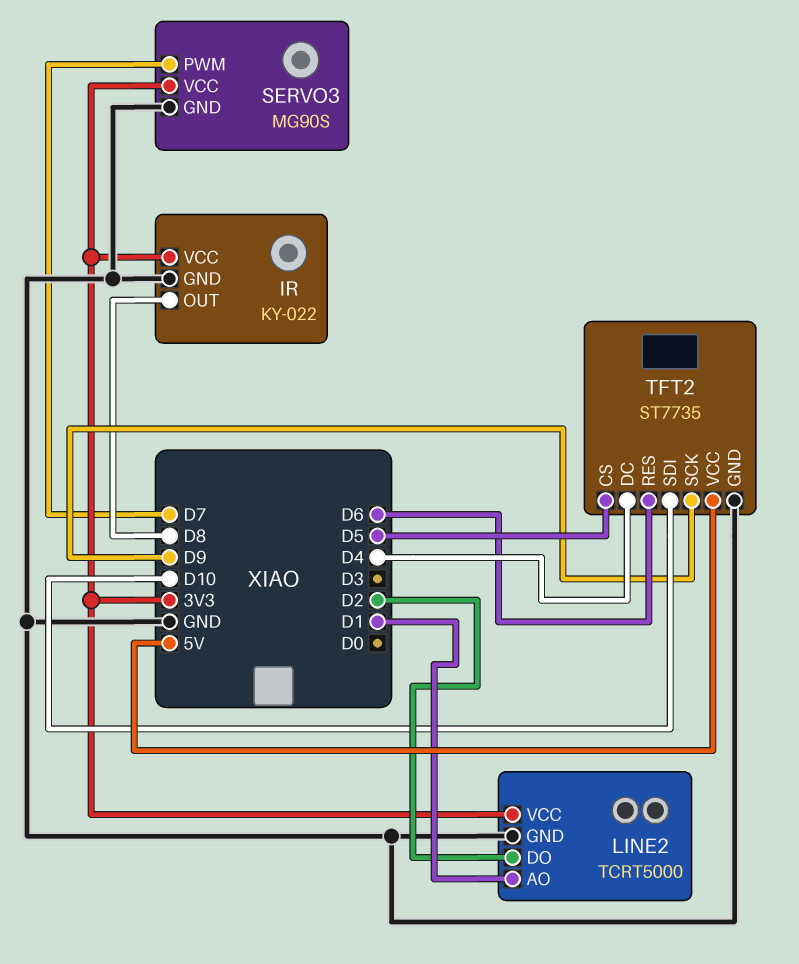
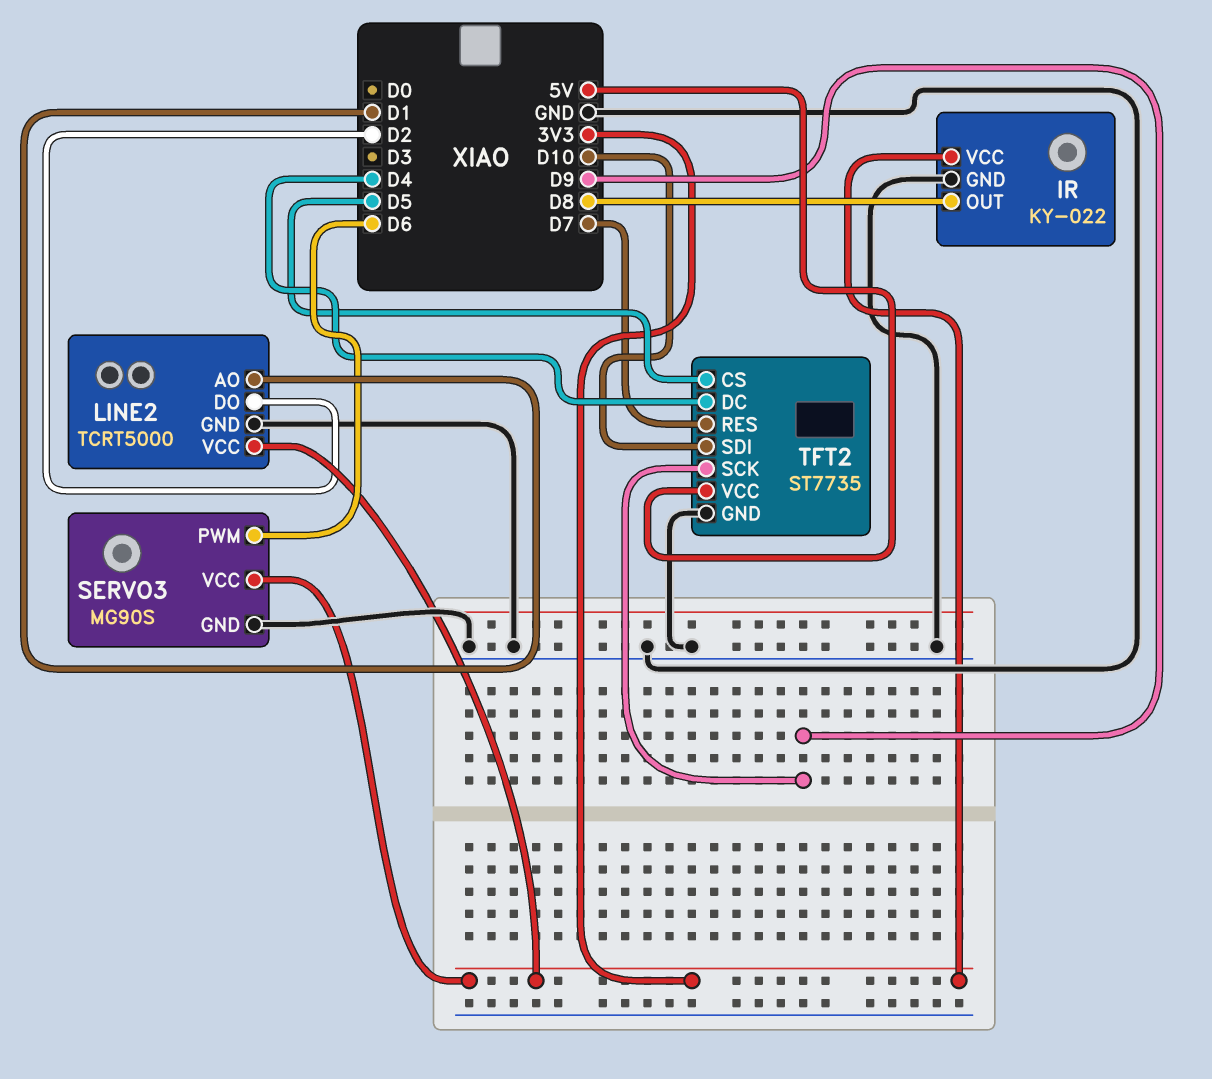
SERVO3 pin PWM: D7 -> D6
TFT2 pin RES: D6 -> D7

